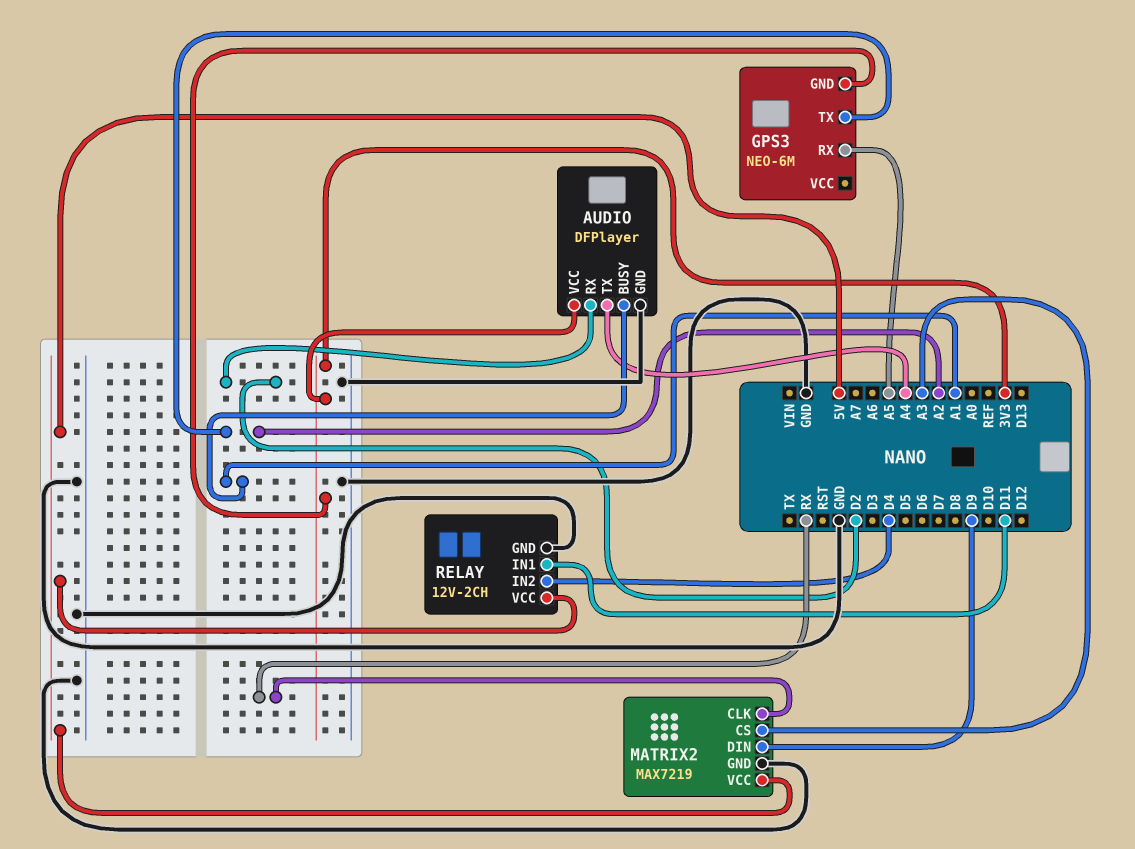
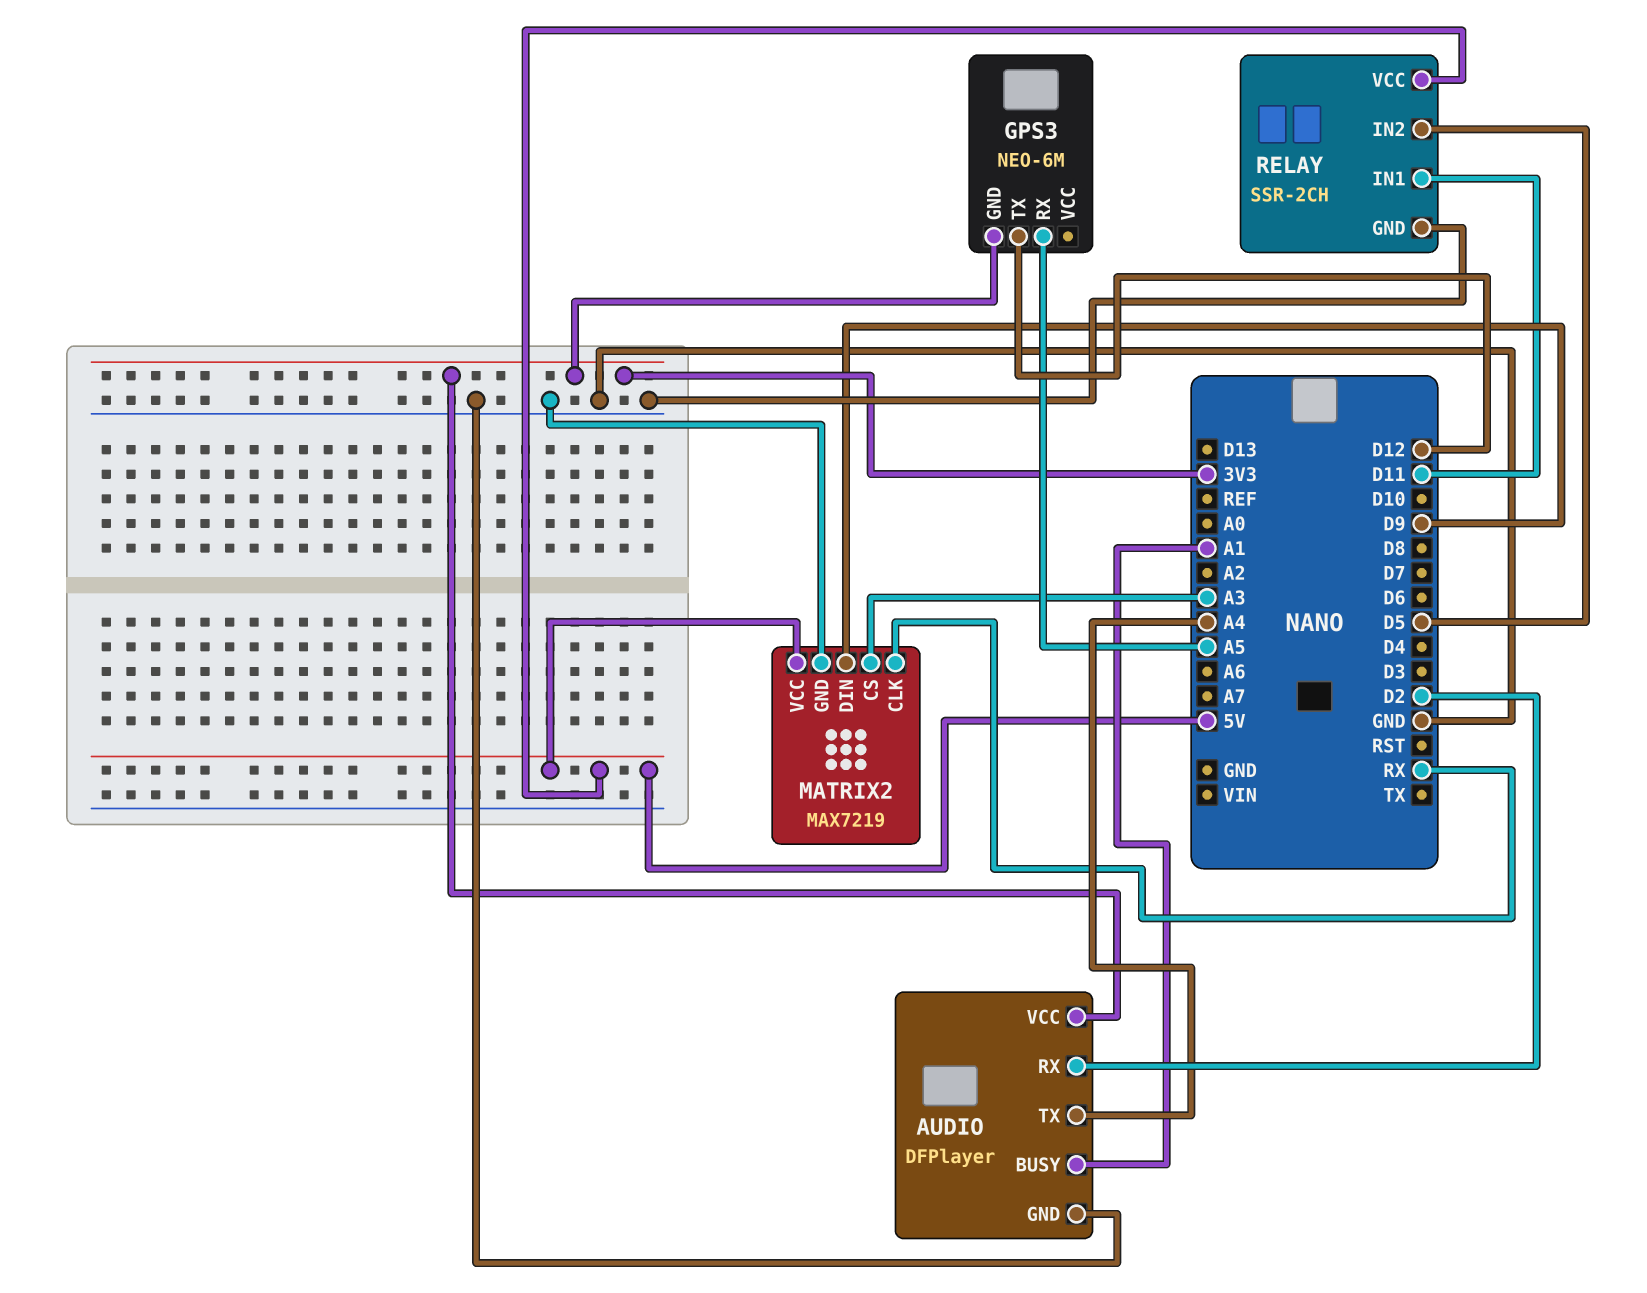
GPS3 pin TX: A2 -> D12
RELAY: 12V-2CH -> SSR-2CH
RELAY pin IN2: D4 -> D5

